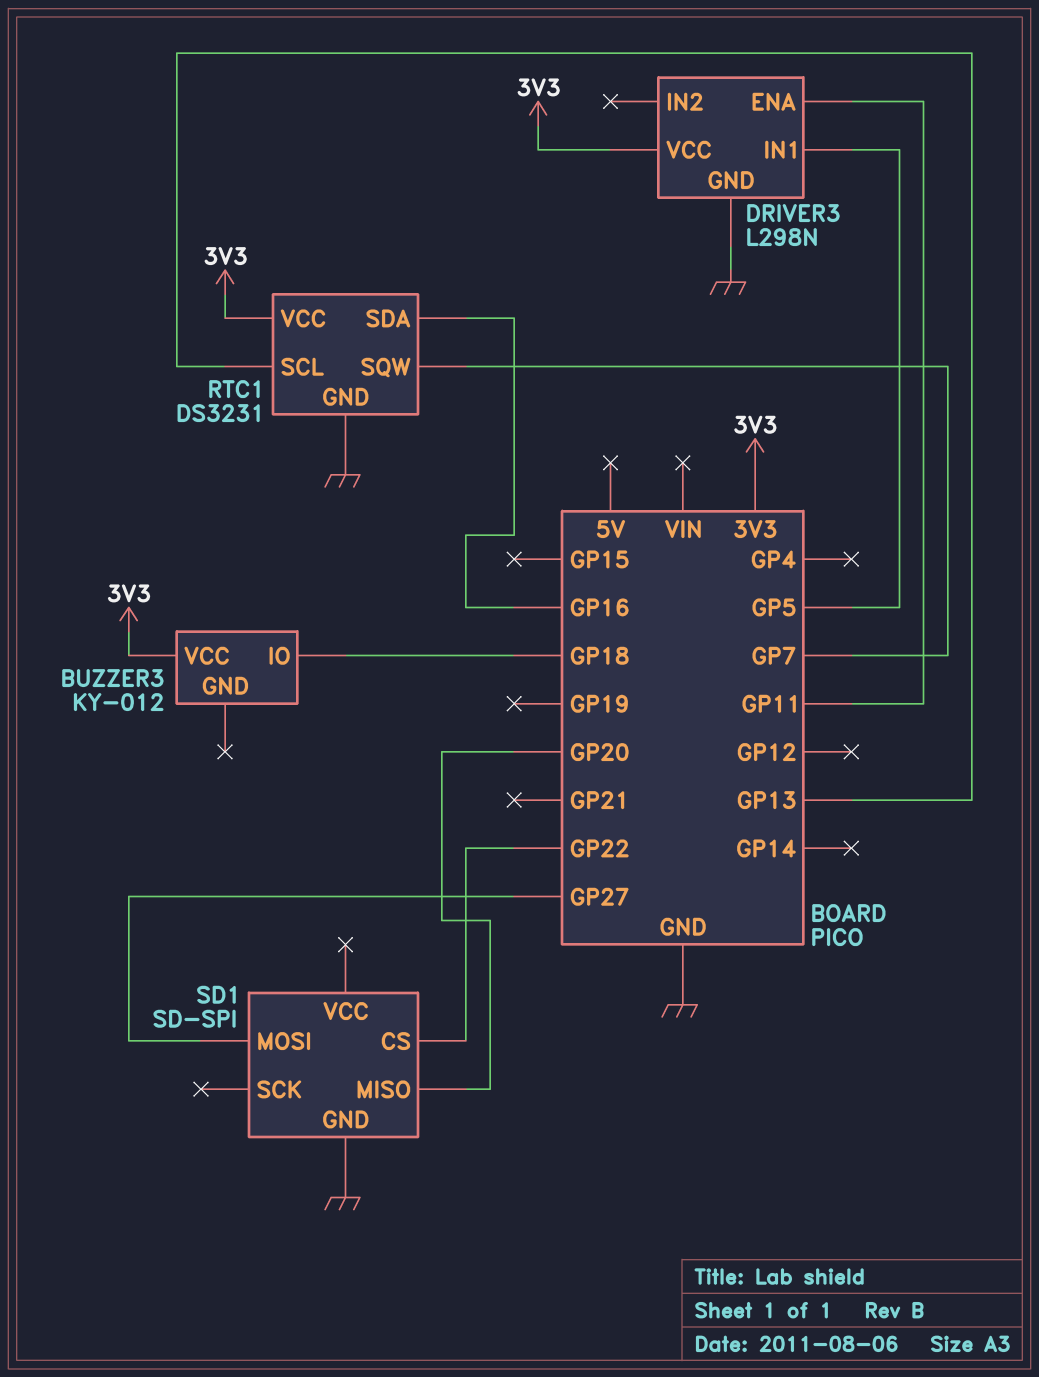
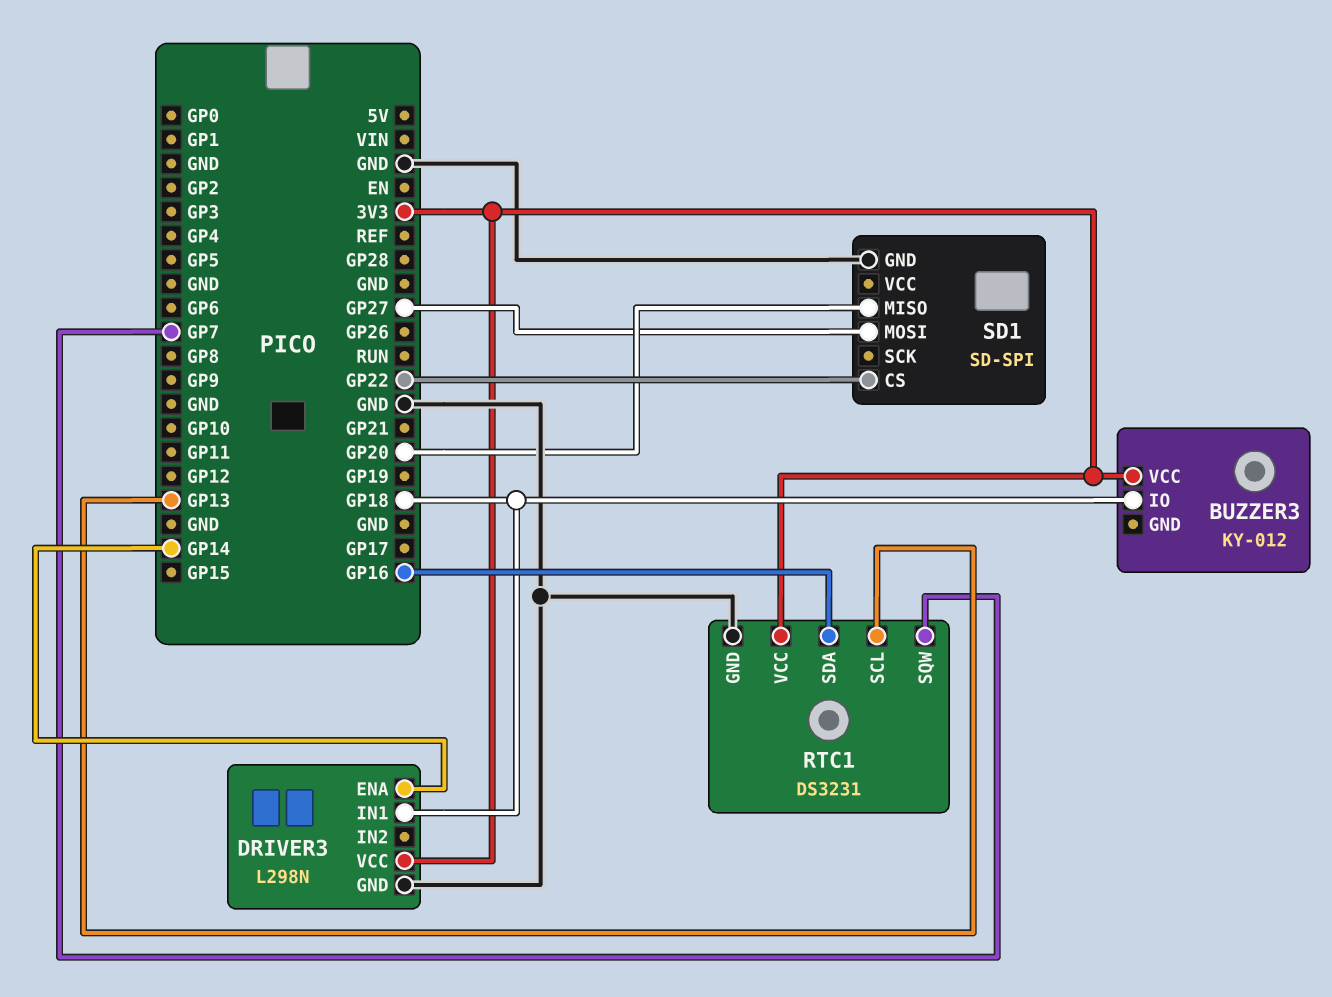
DRIVER3 pin ENA: GP11 -> GP14
DRIVER3 pin IN1: GP5 -> GP18

